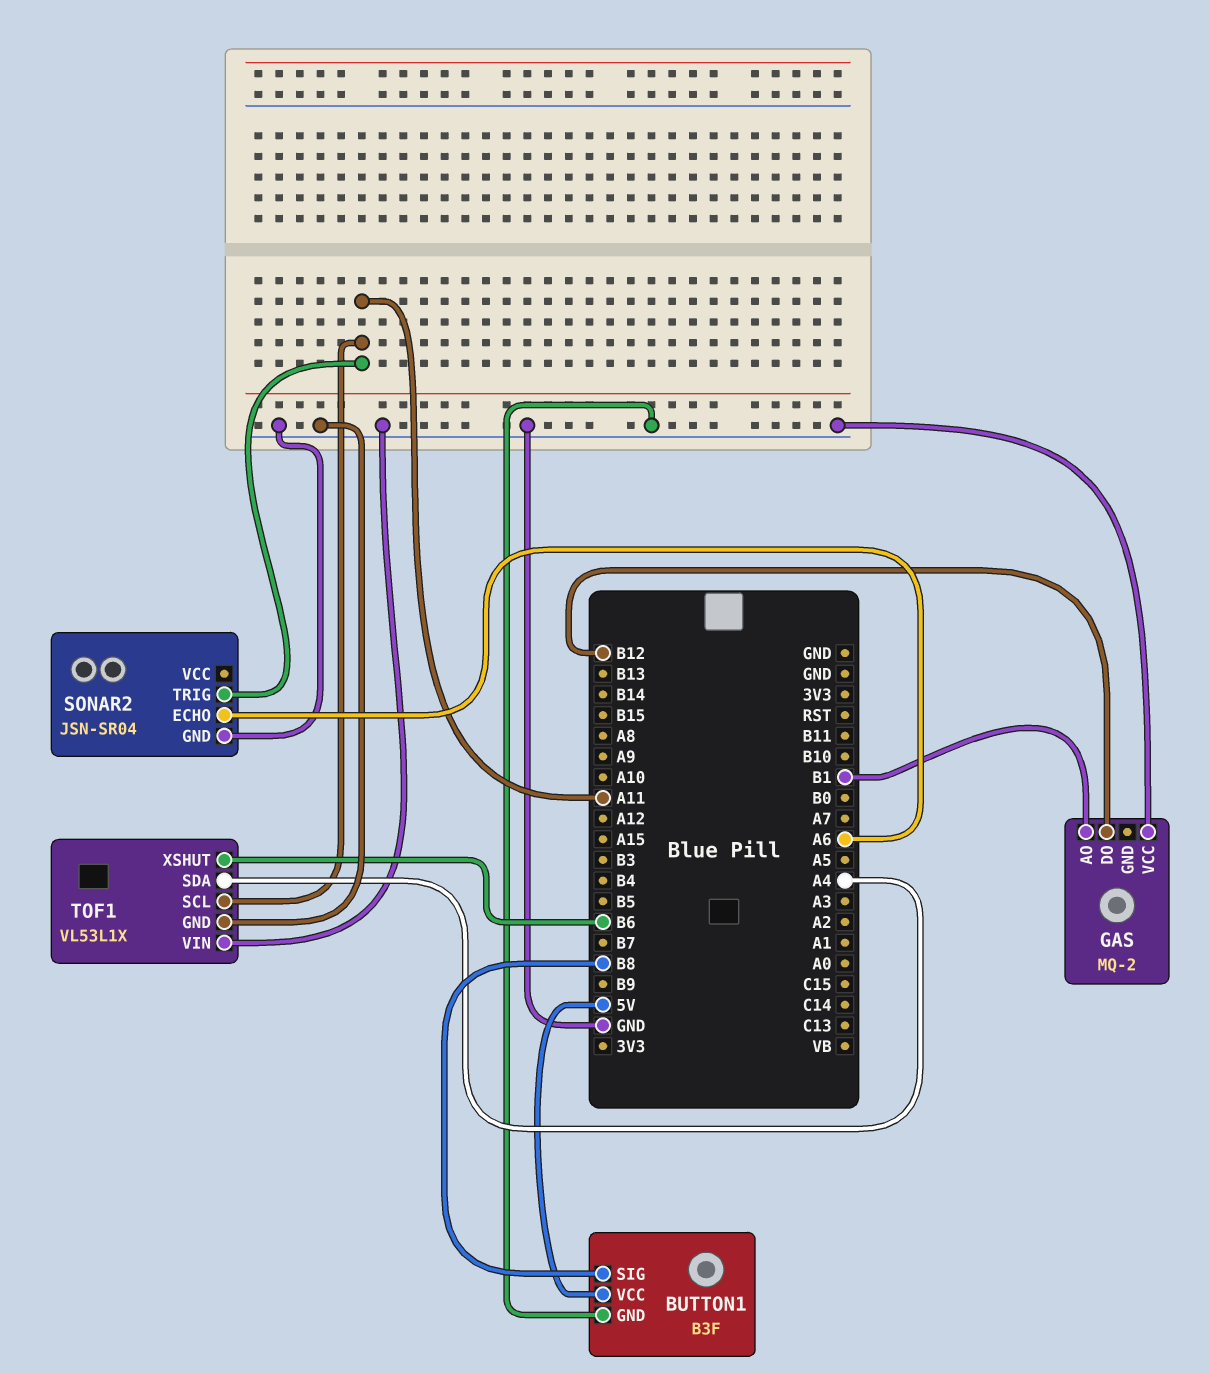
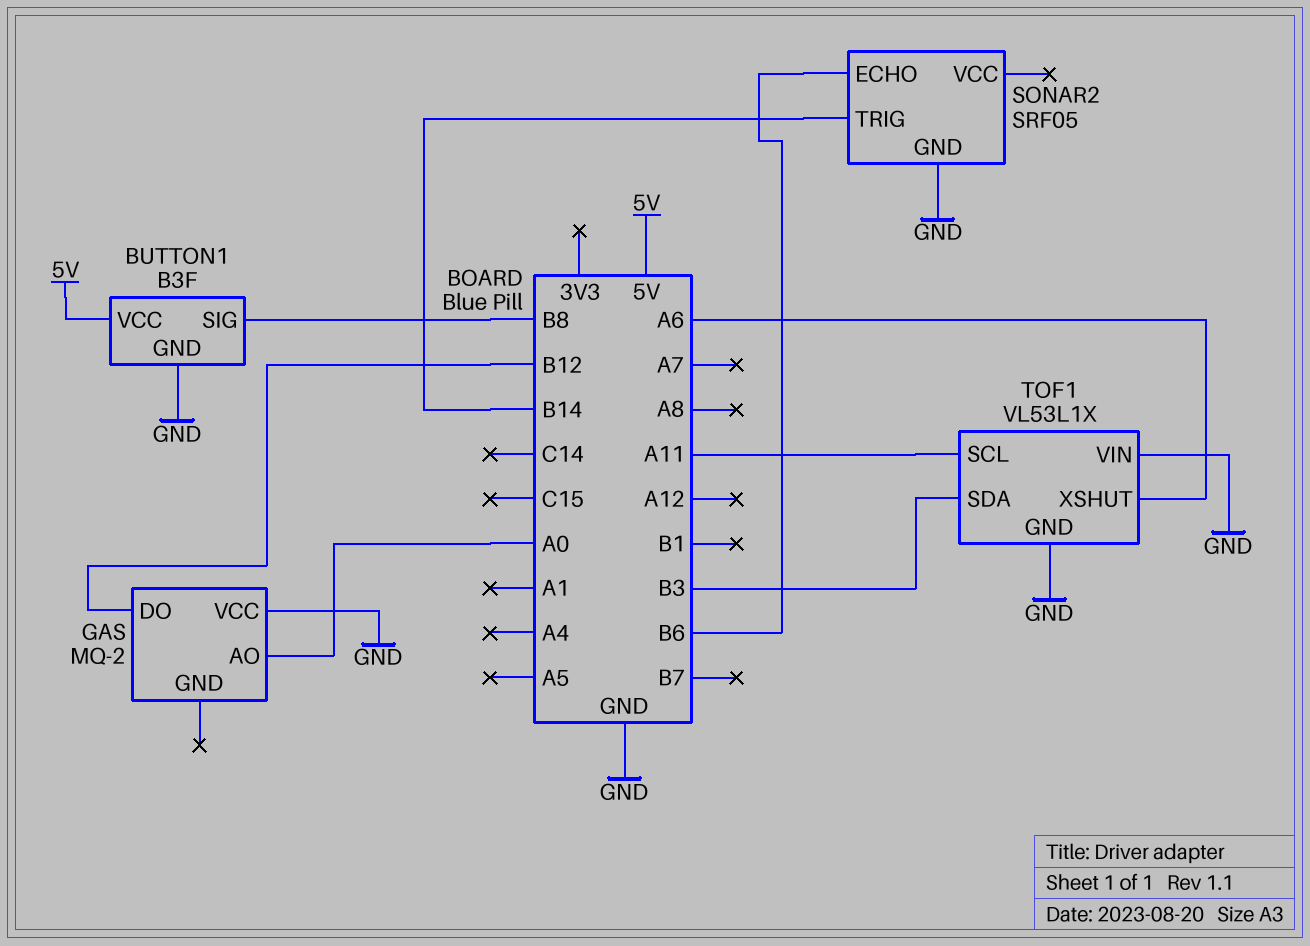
GAS pin AO: B1 -> A0
SONAR2: JSN-SR04 -> SRF05
SONAR2 pin ECHO: A6 -> B6
SONAR2 pin TRIG: A11 -> B14
TOF1 pin SDA: A4 -> B3
TOF1 pin XSHUT: B6 -> A6

